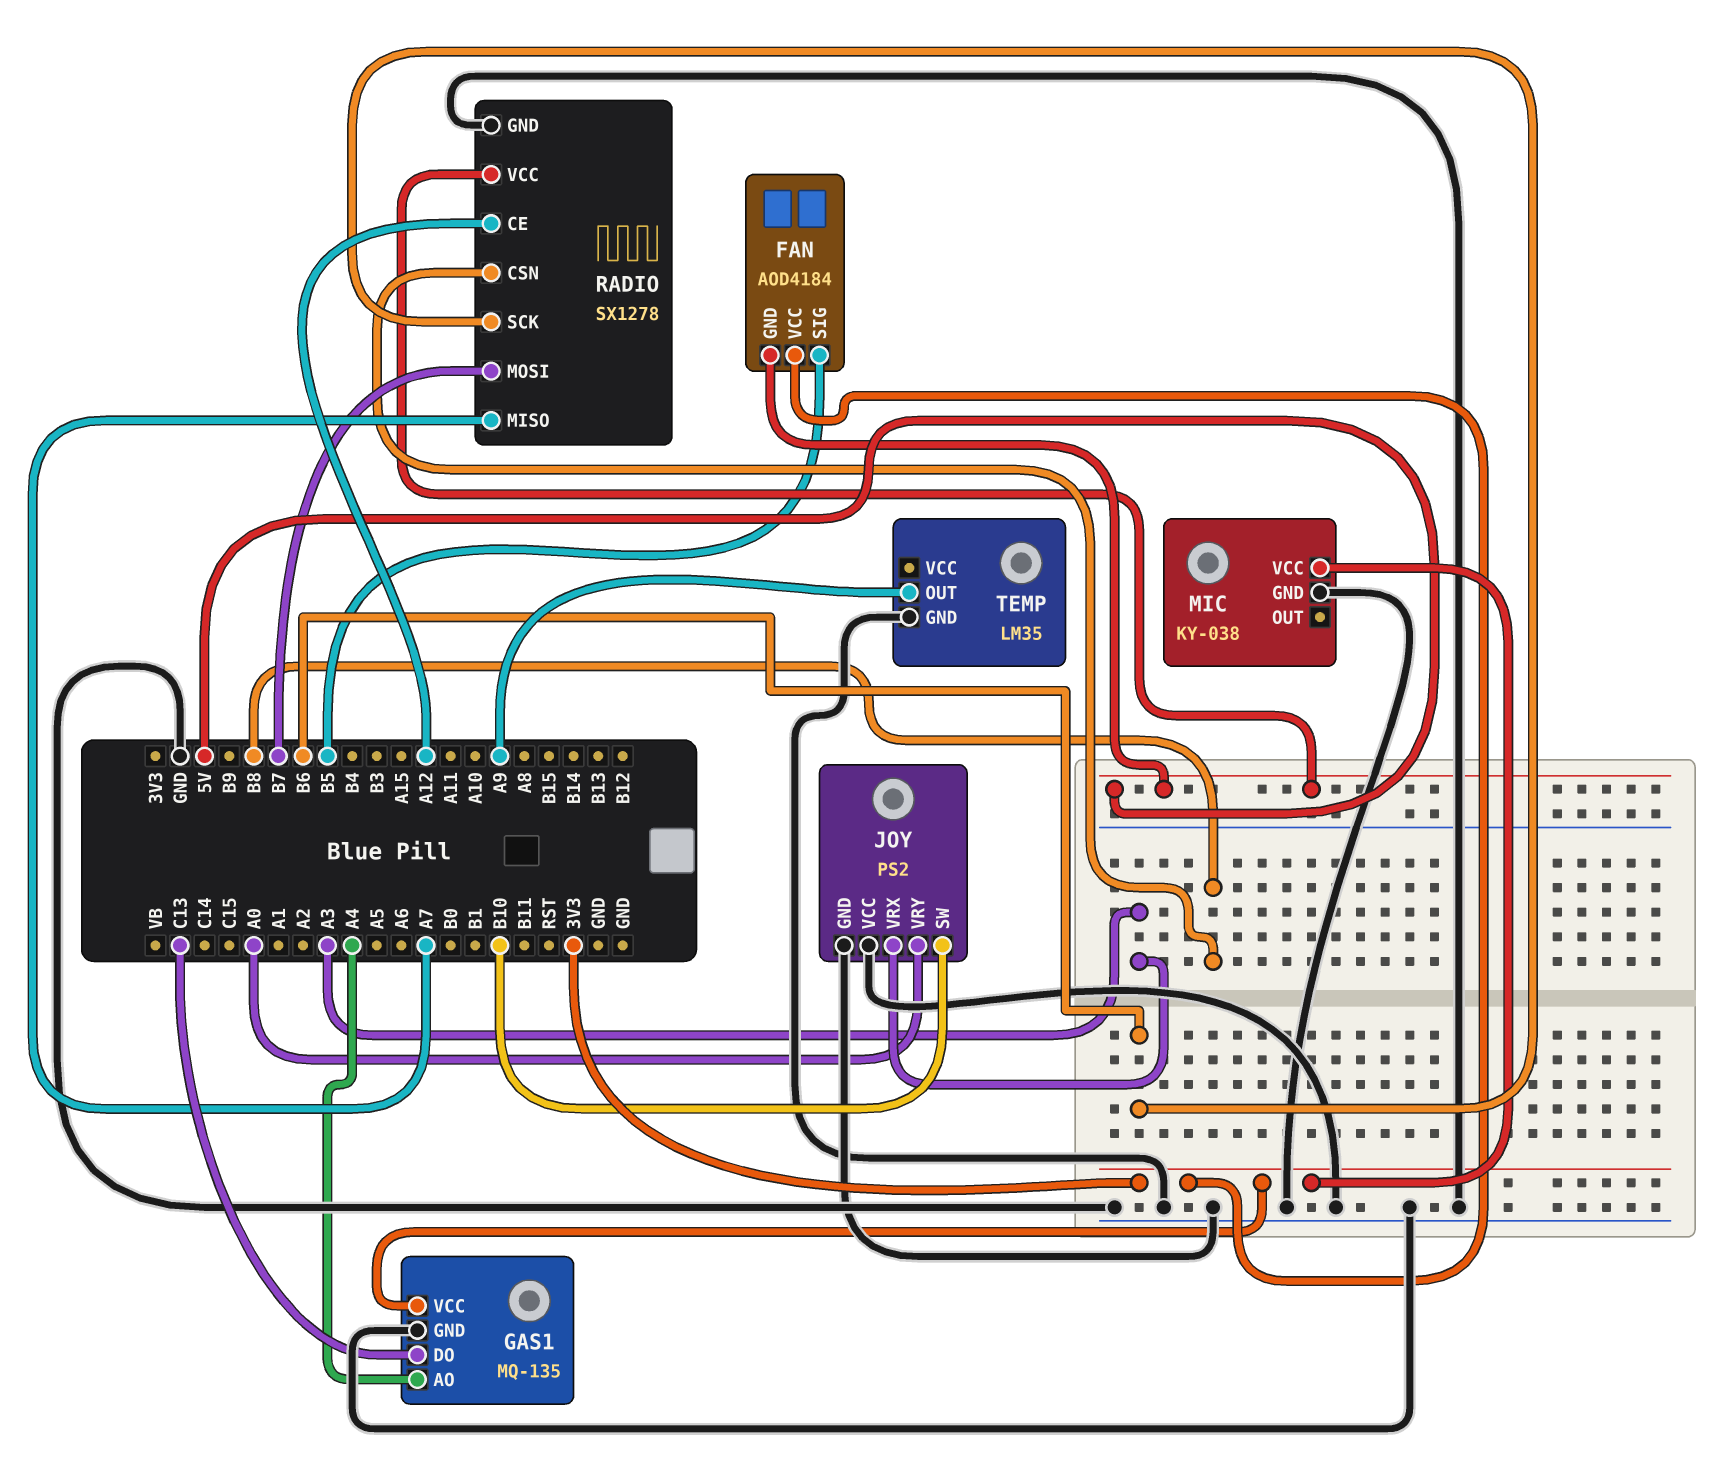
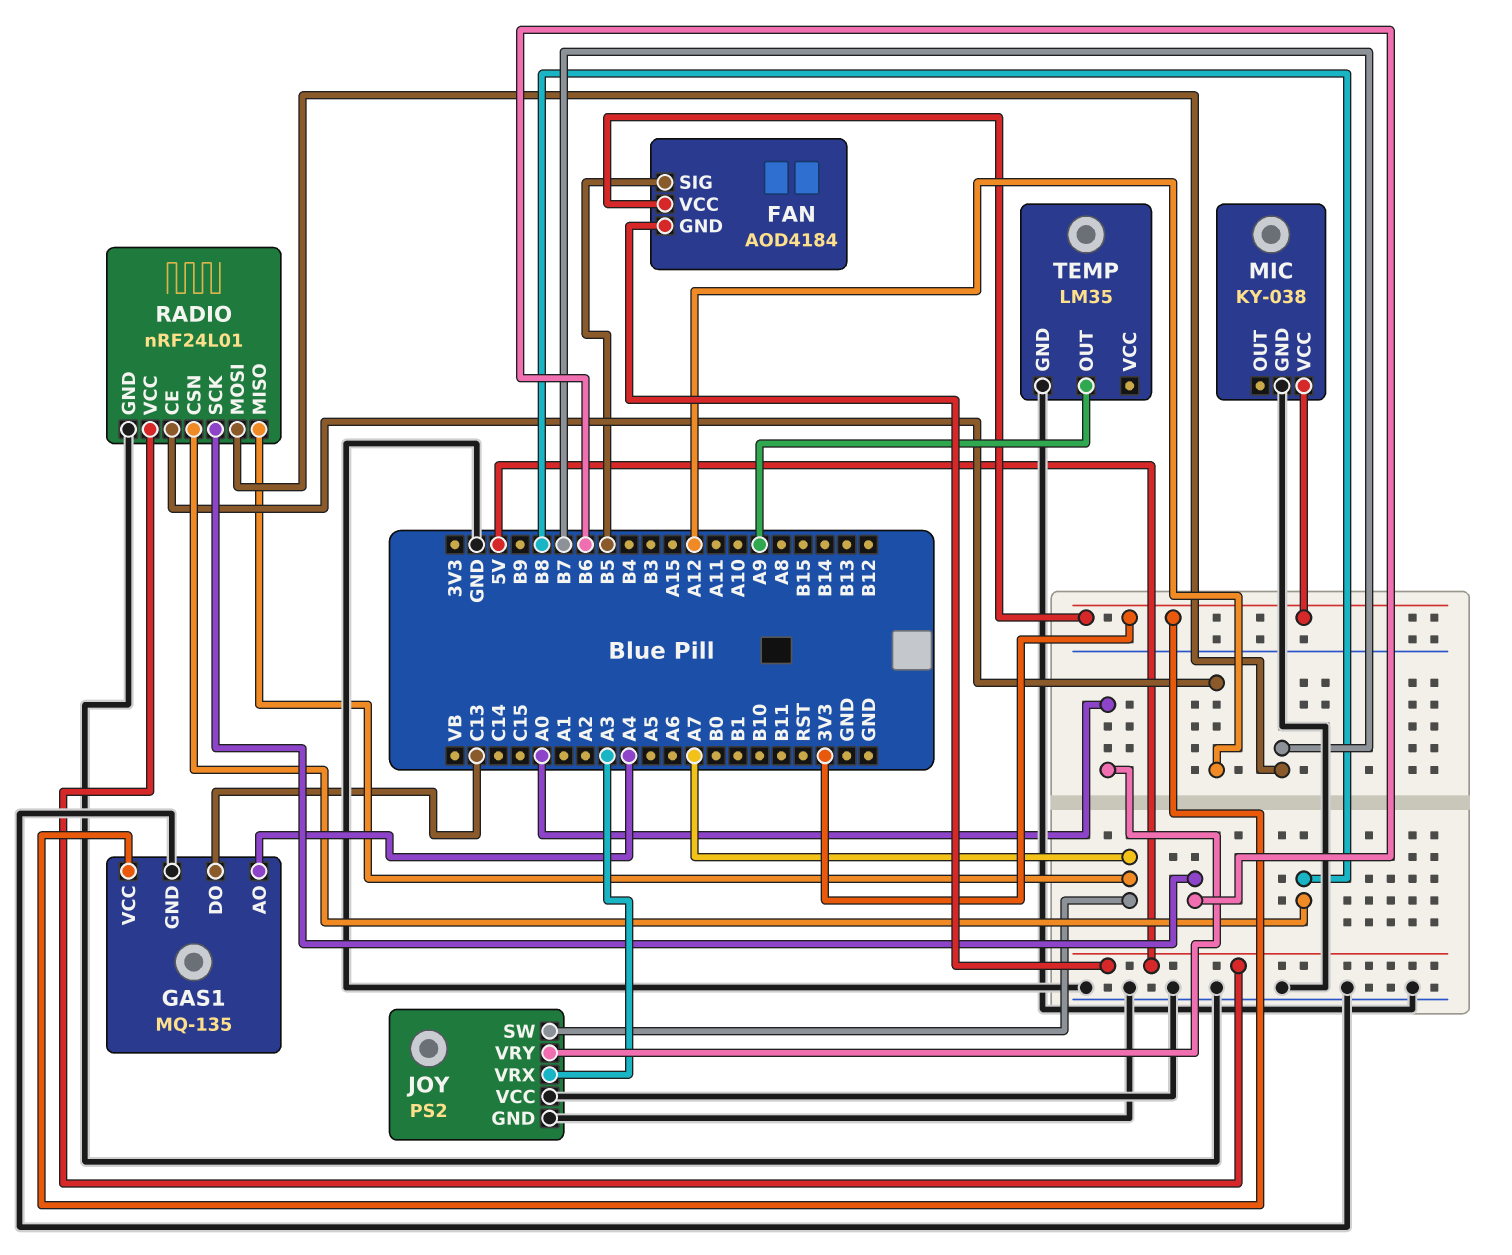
JOY pin SW: B10 -> A7
RADIO: SX1278 -> nRF24L01

